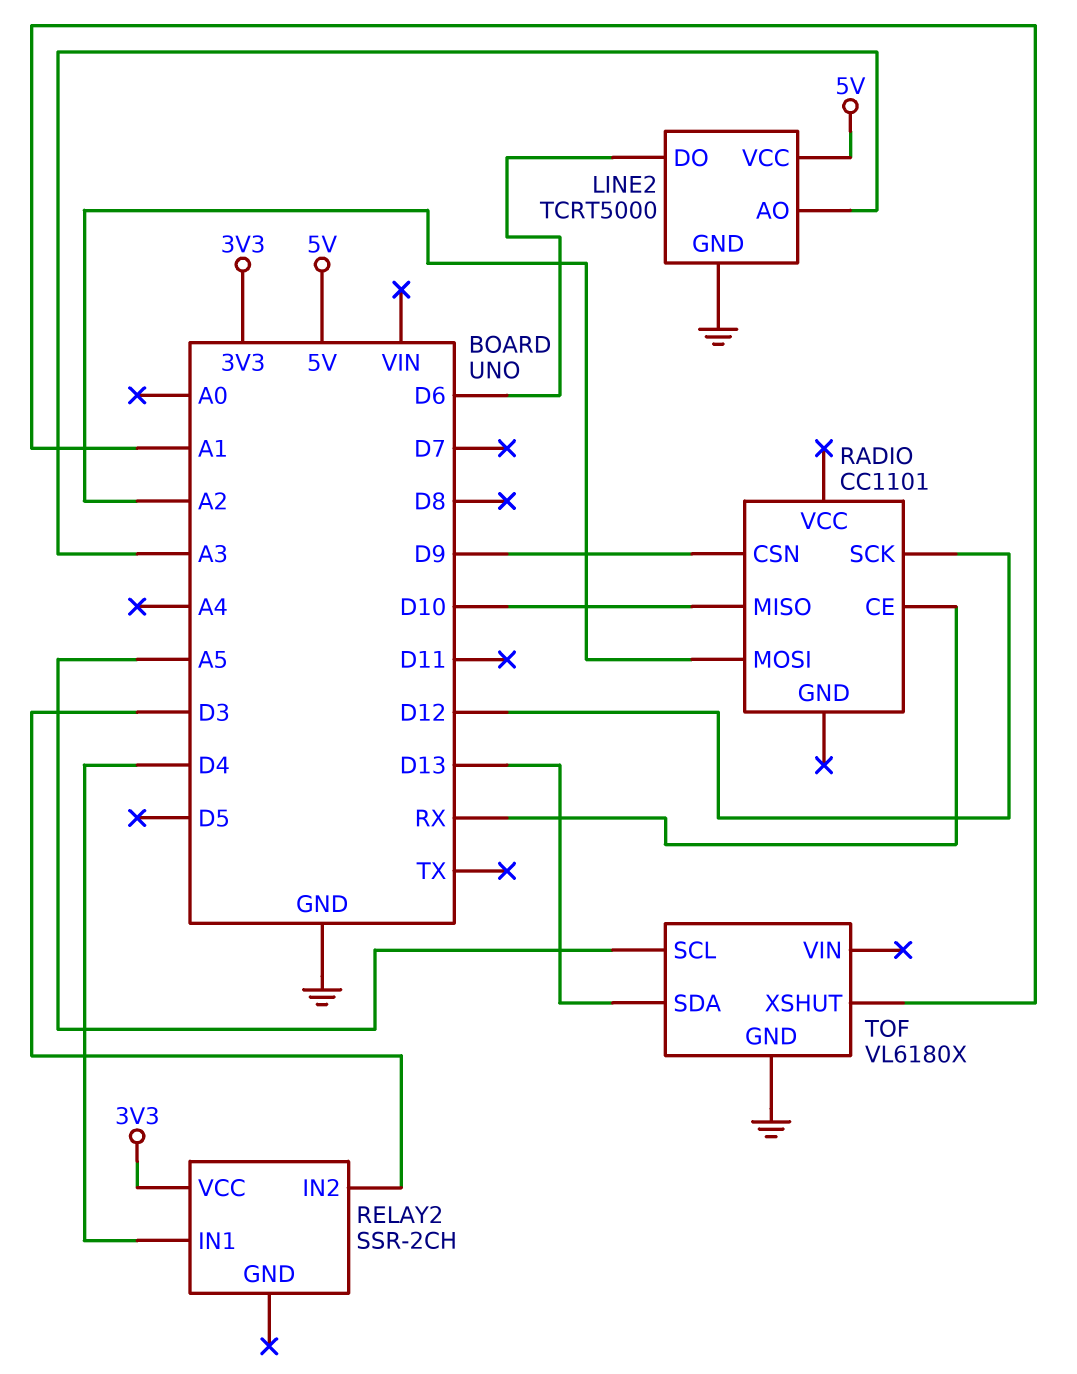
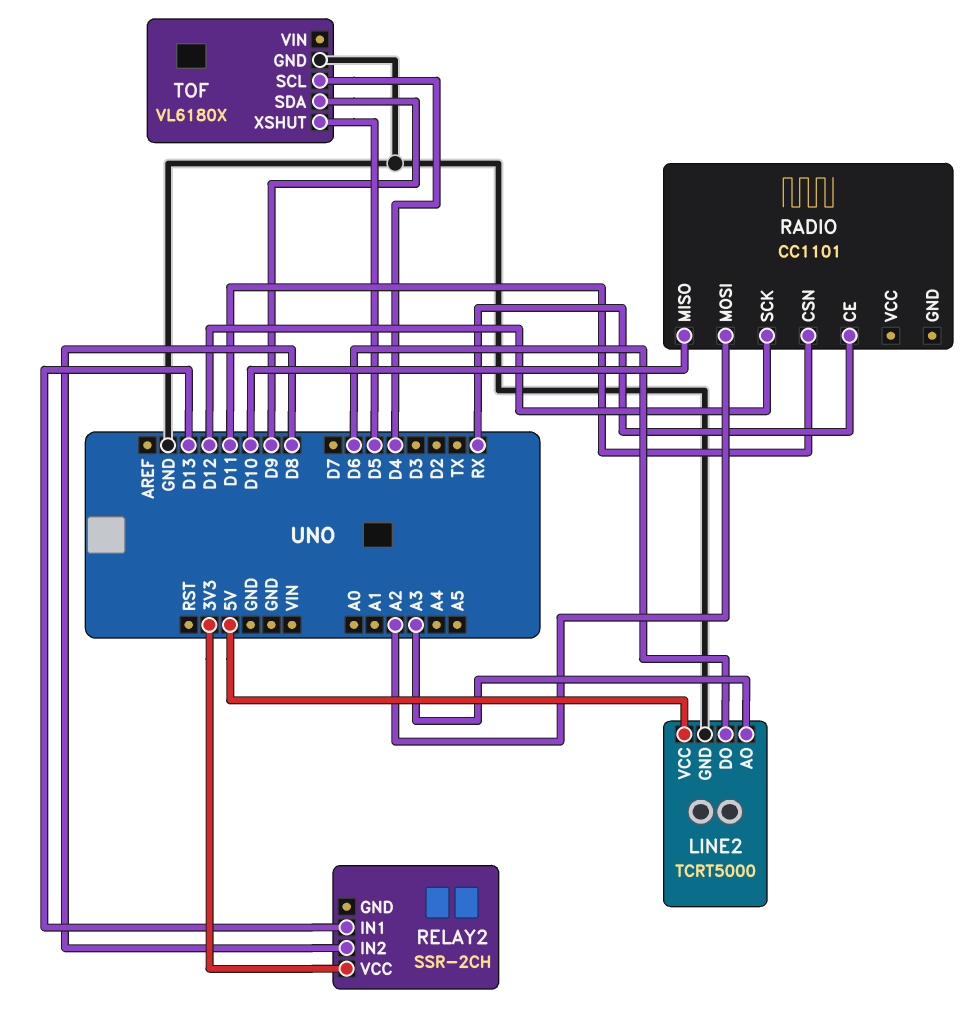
RADIO pin CSN: D9 -> D11
RELAY2 pin IN1: D4 -> D13
RELAY2 pin IN2: D3 -> D8
TOF pin SCL: A5 -> D4
TOF pin SDA: D13 -> D9
TOF pin XSHUT: A1 -> D5

